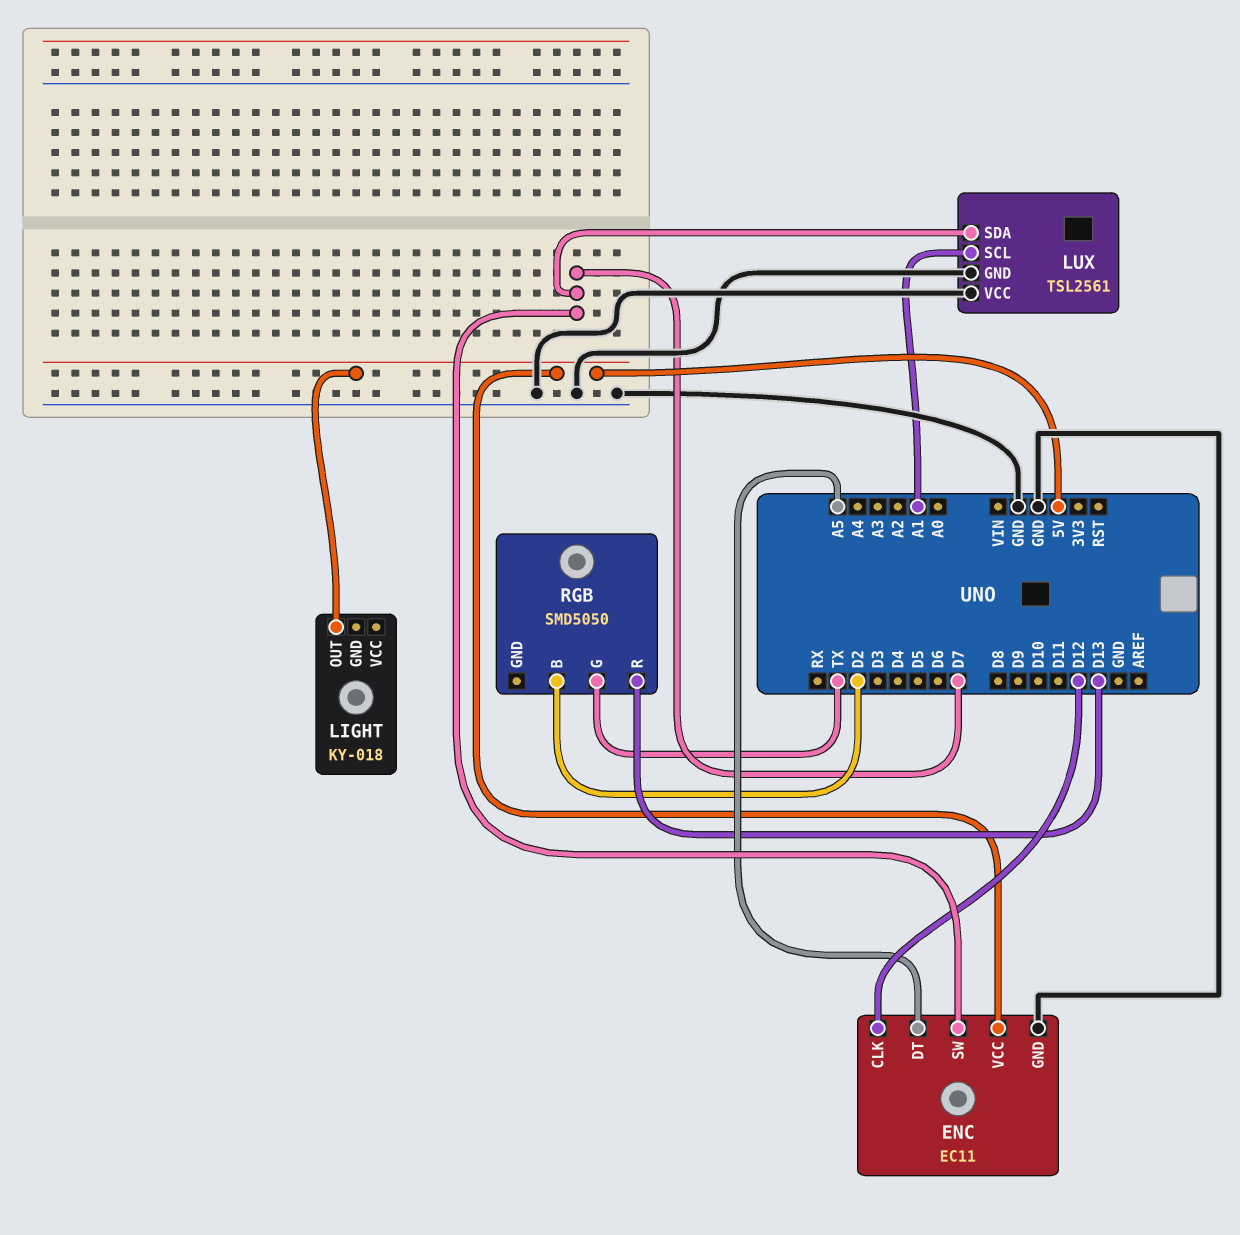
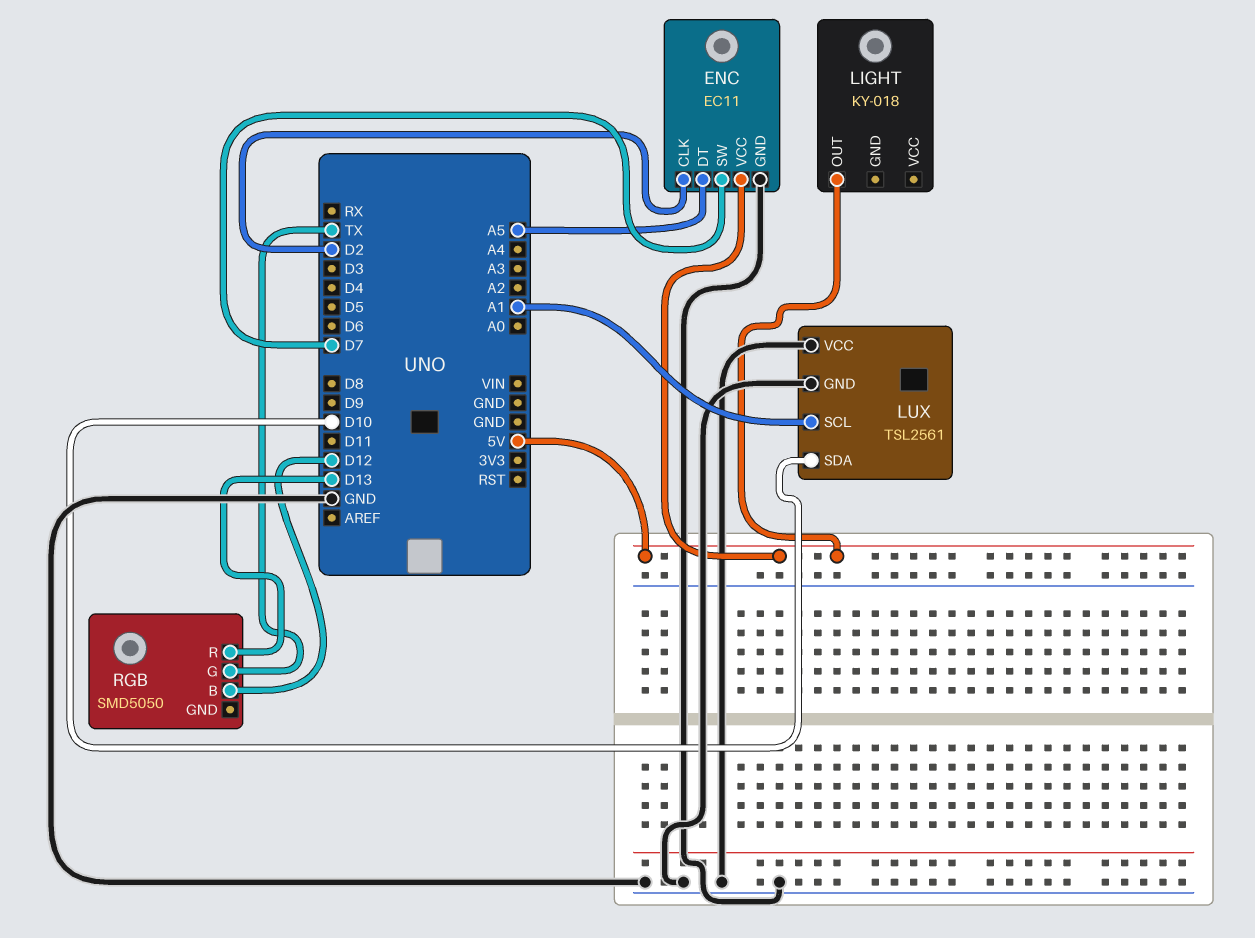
ENC pin CLK: D12 -> D2
LUX pin SDA: D7 -> D10
RGB pin B: D2 -> D12

